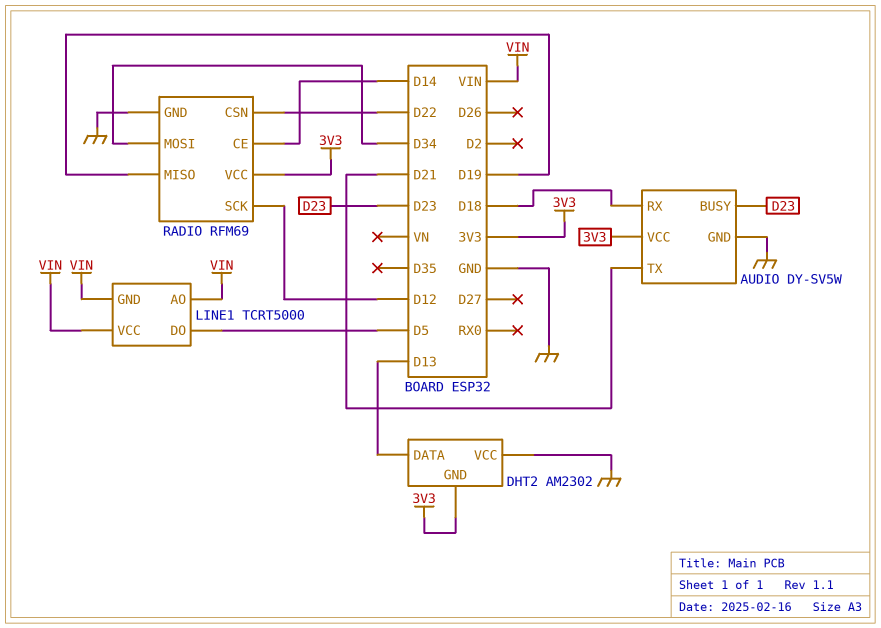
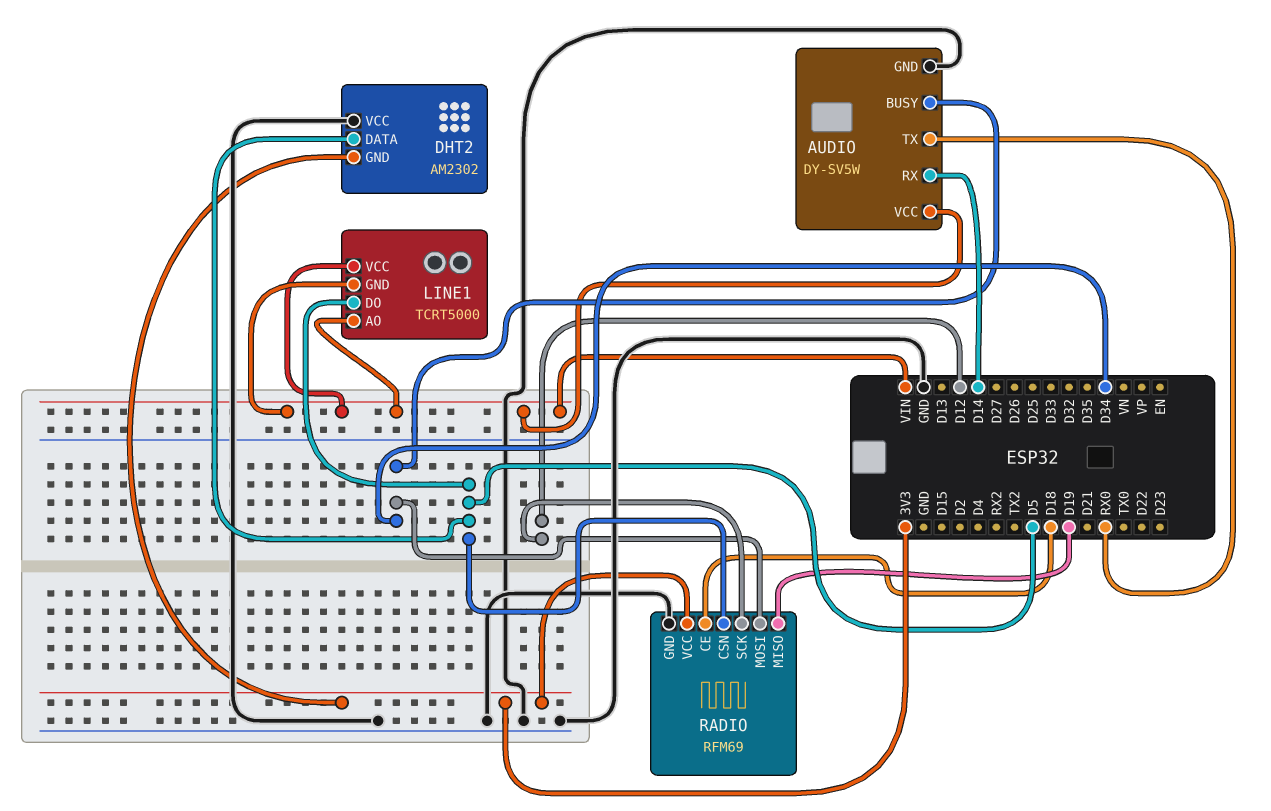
AUDIO pin BUSY: D23 -> D34
AUDIO pin RX: D18 -> D14
AUDIO pin TX: D21 -> RX0
AUDIO pin VCC: 3V3 -> VIN
DHT2 pin DATA: D13 -> D5
RADIO pin CE: D14 -> D18
RADIO pin CSN: D22 -> D5

